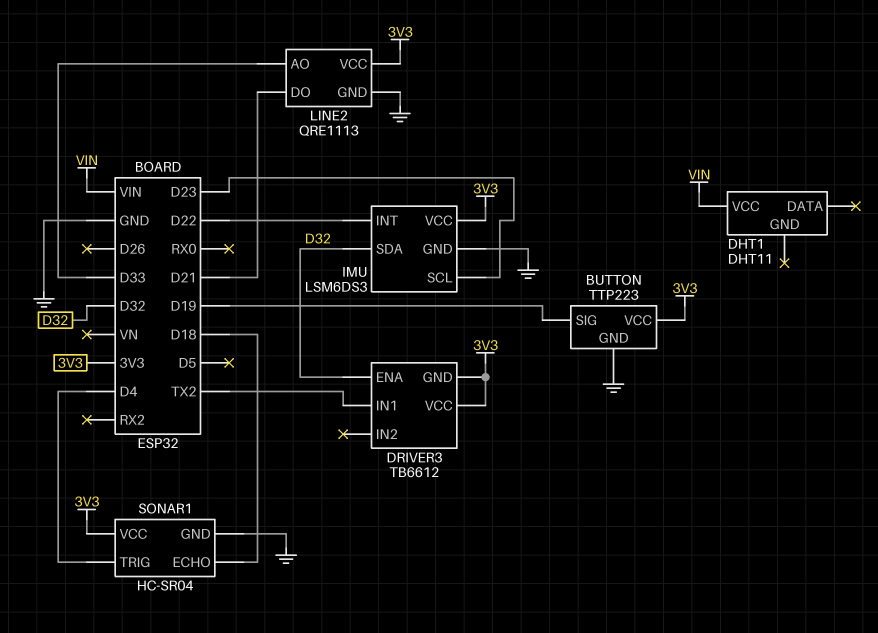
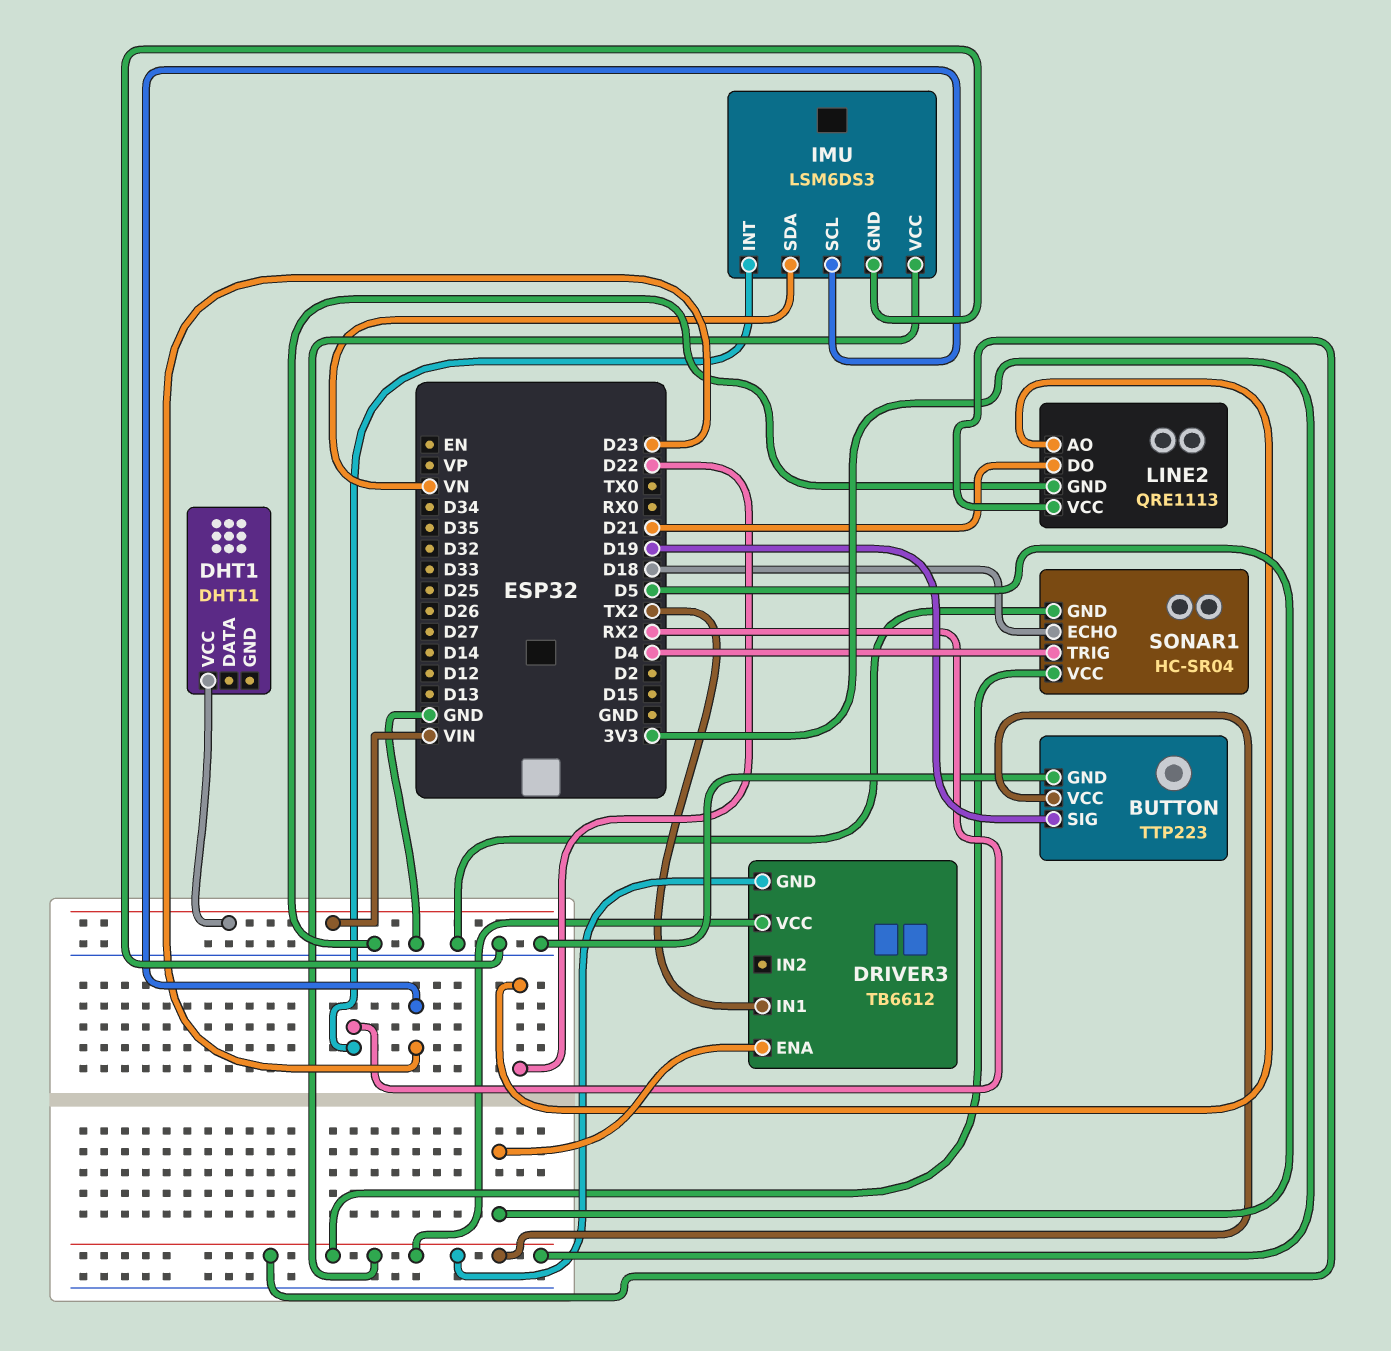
DRIVER3 pin ENA: D32 -> D5
IMU pin INT: D22 -> RX2
IMU pin SDA: D32 -> VN
LINE2 pin AO: D33 -> D22

